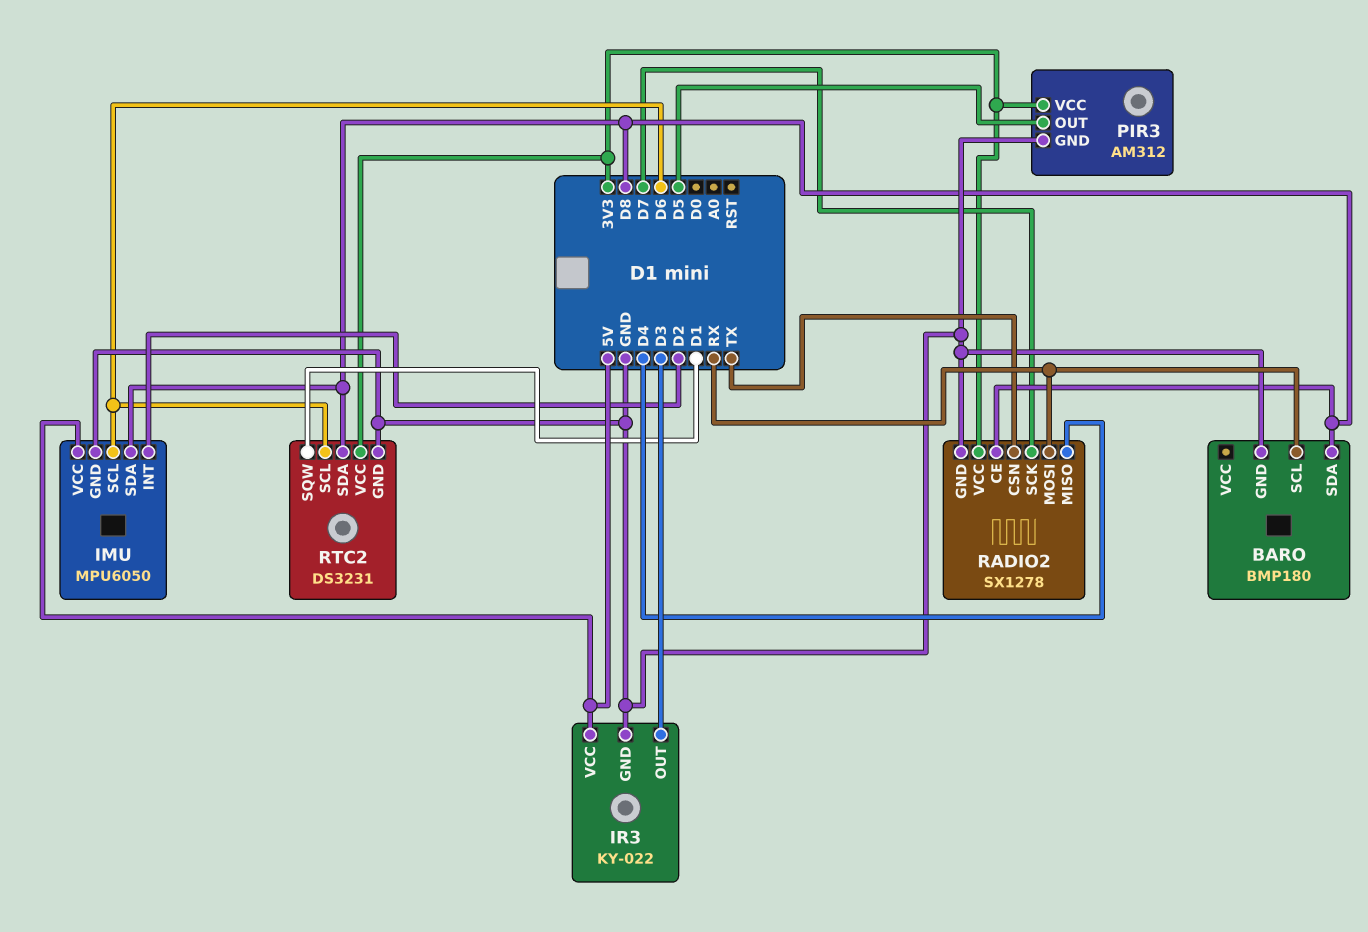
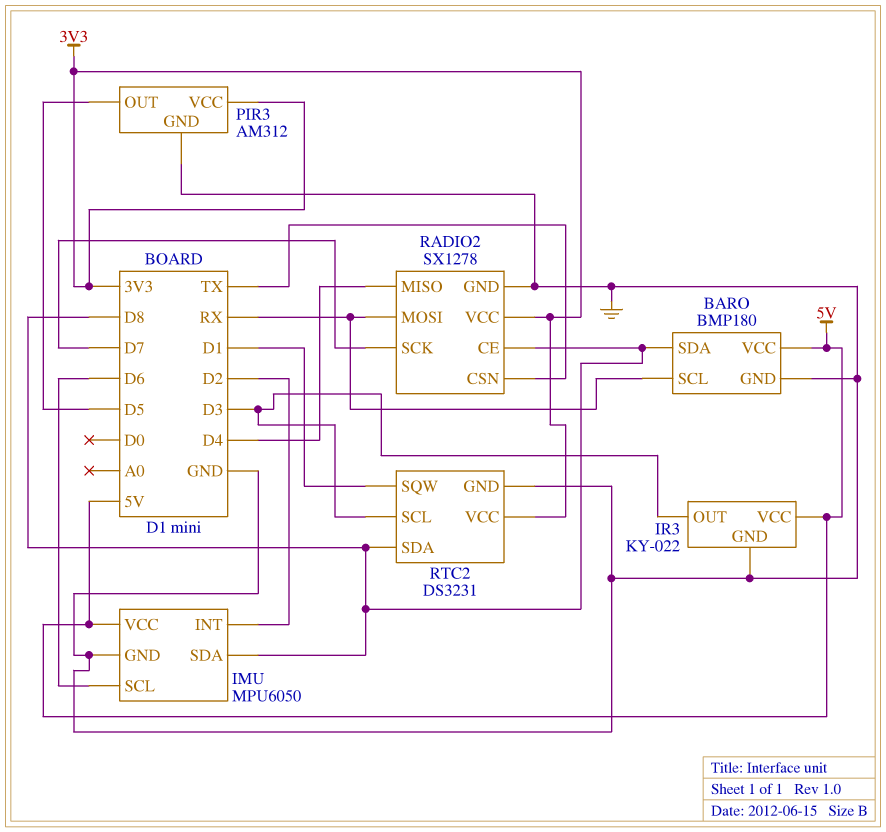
BARO pin VCC: none -> 5V
RTC2 pin SCL: D6 -> D3

